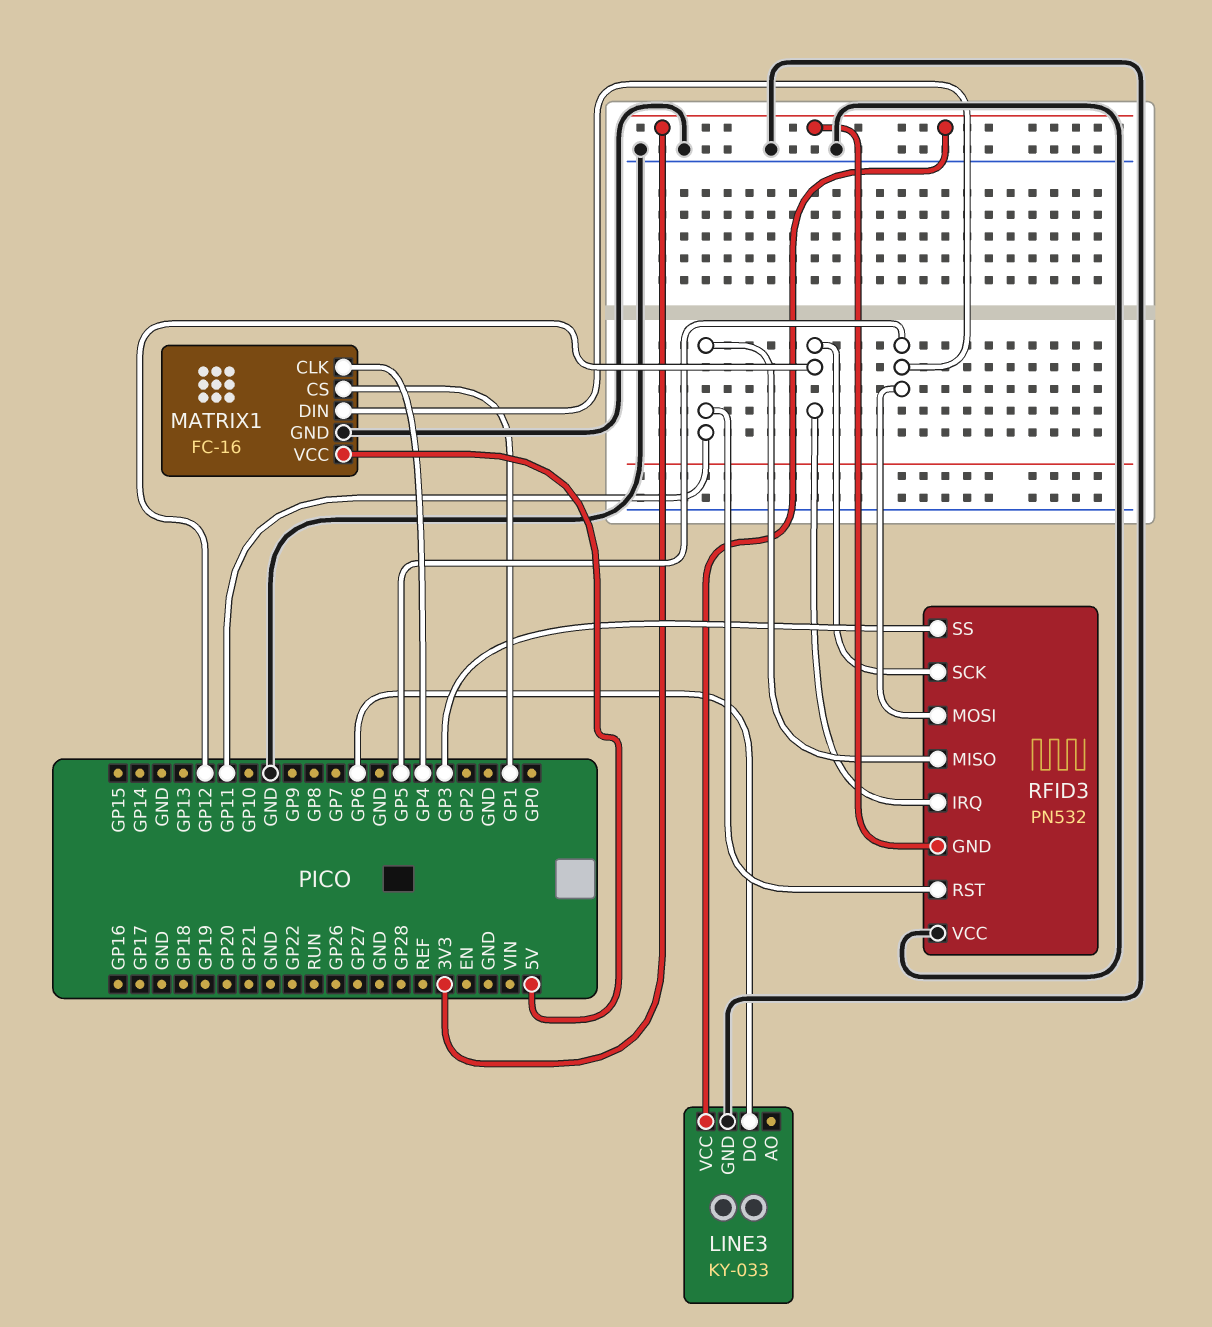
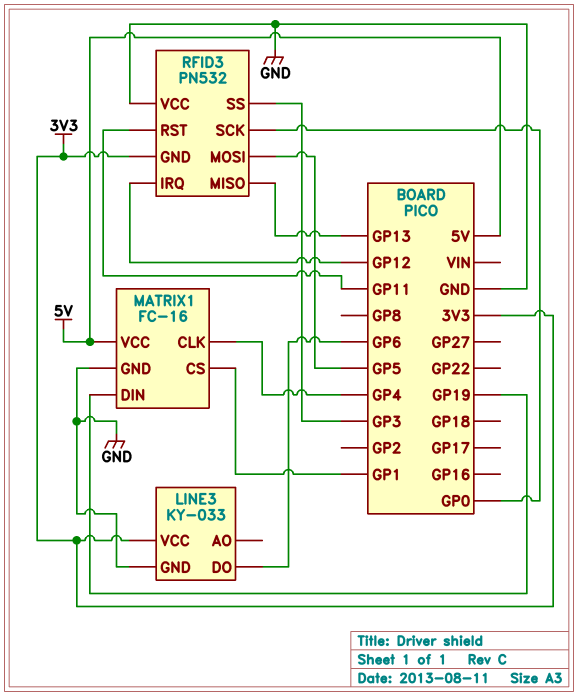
MATRIX1 pin DIN: GP5 -> GP19
RFID3 pin MISO: GP11 -> GP13
RFID3 pin SCK: GP12 -> GP0

